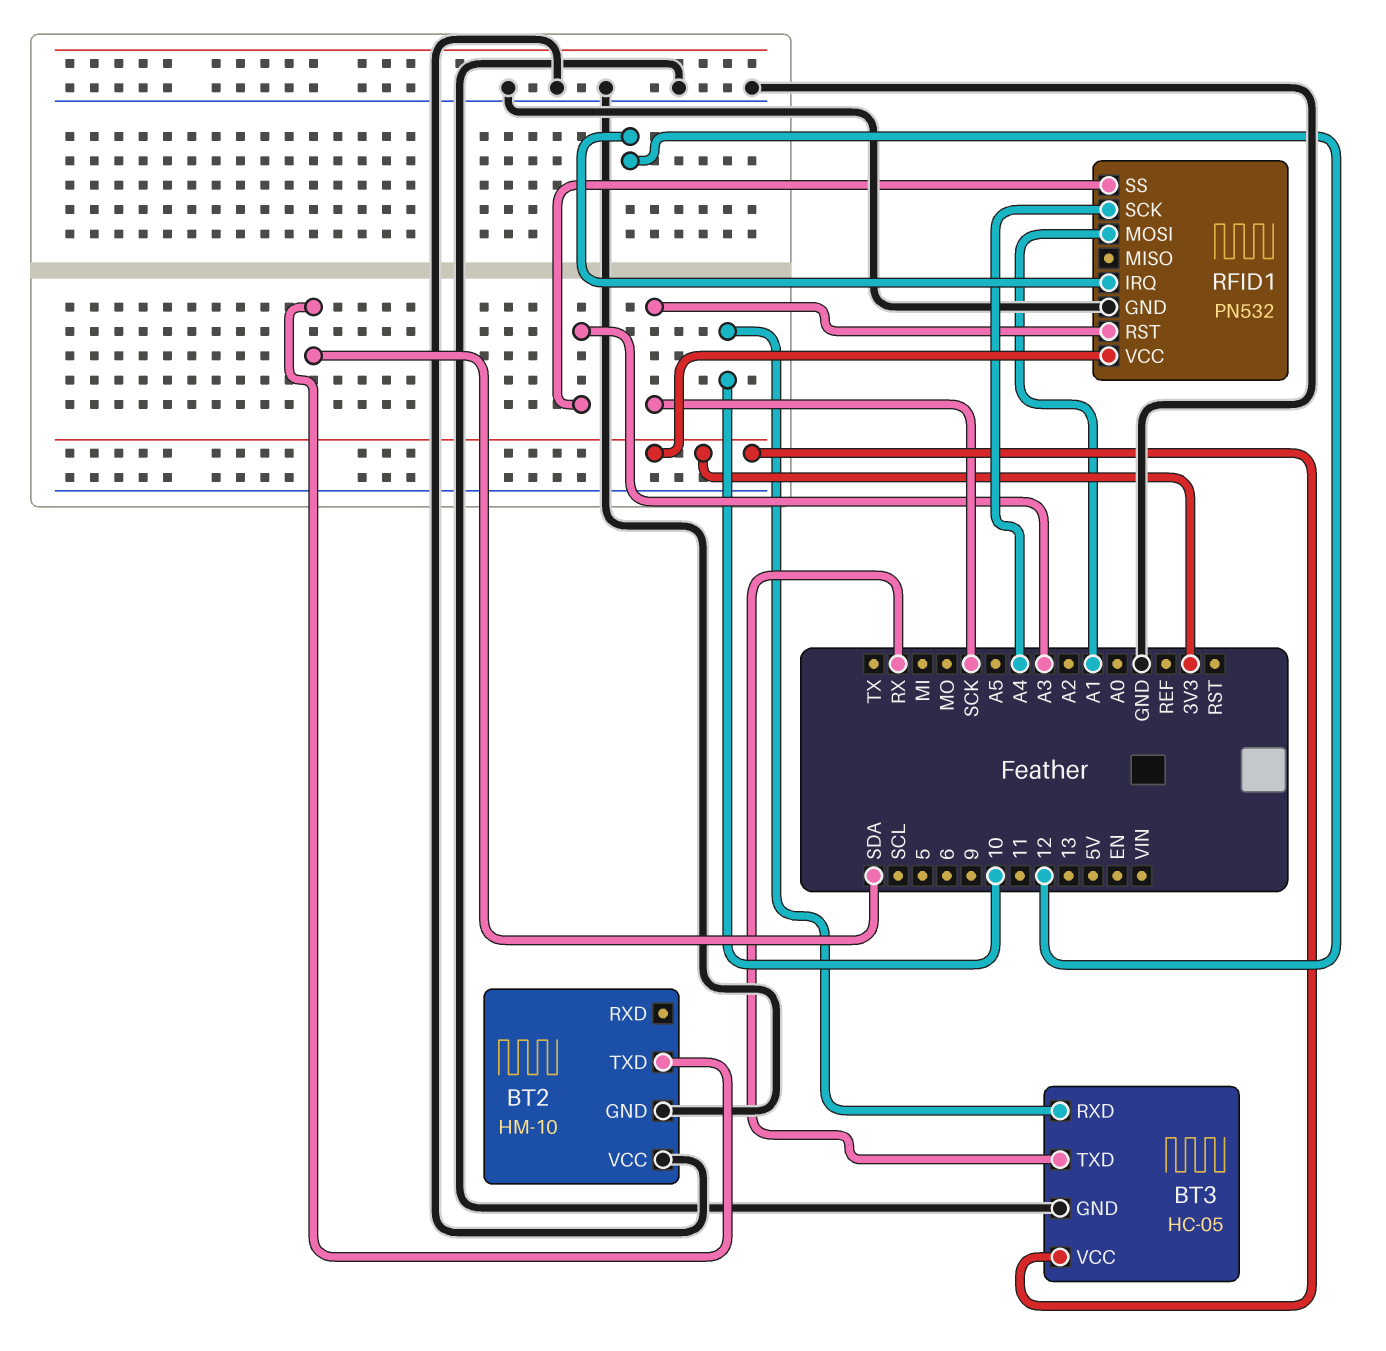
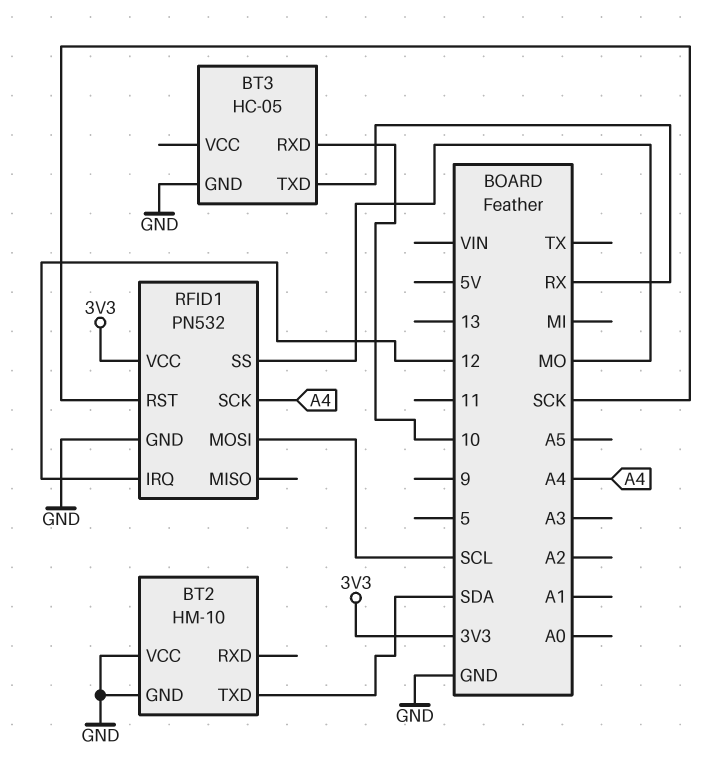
BT3 pin VCC: 3V3 -> none
RFID1 pin MOSI: A1 -> SCL
RFID1 pin SS: A3 -> MO

